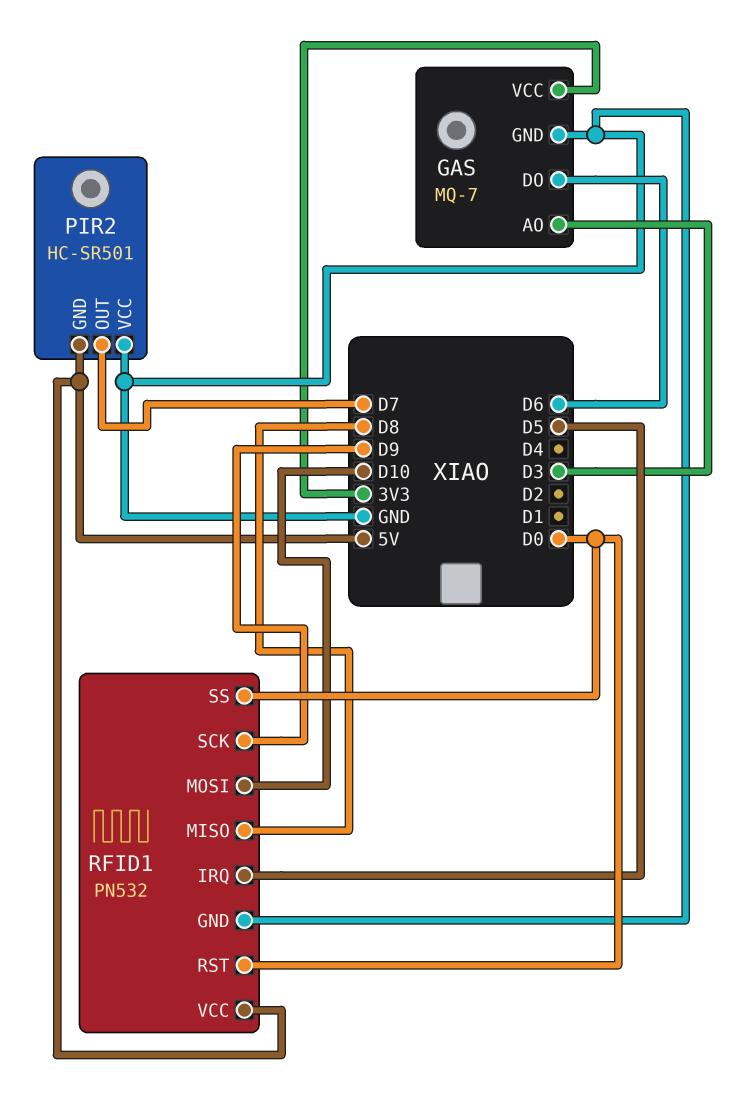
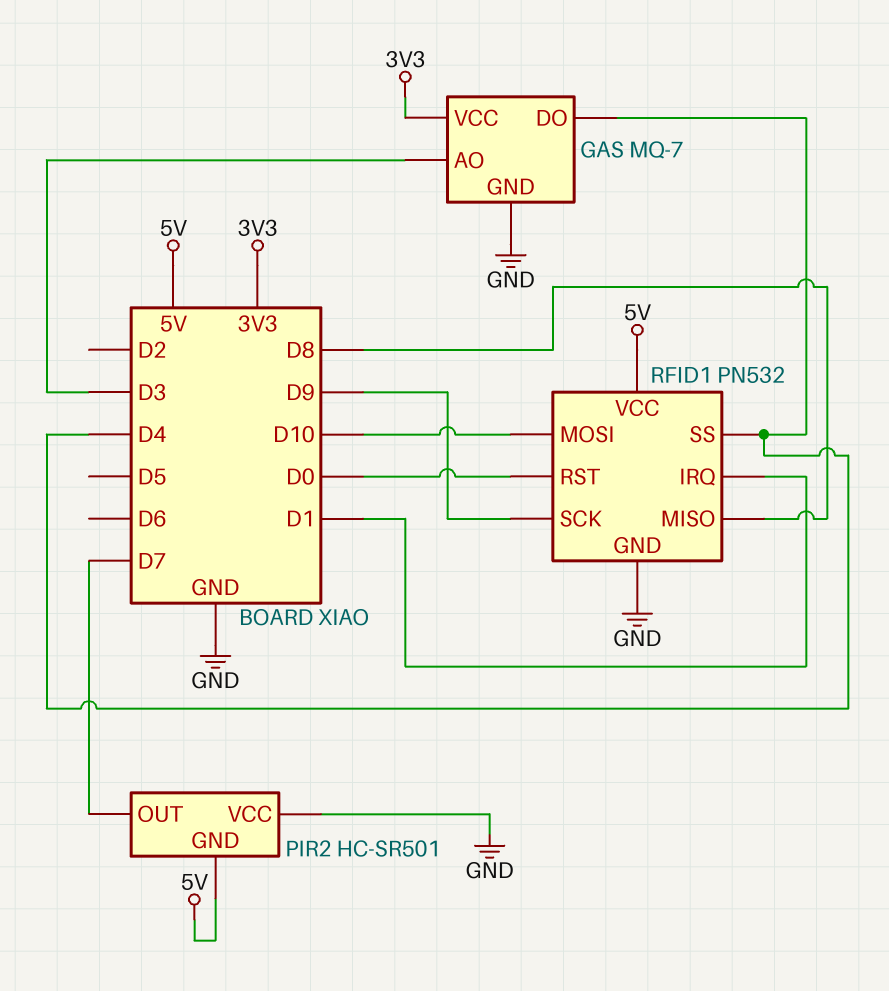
GAS pin DO: D6 -> D4
RFID1 pin IRQ: D5 -> D1
RFID1 pin SS: D0 -> D4

